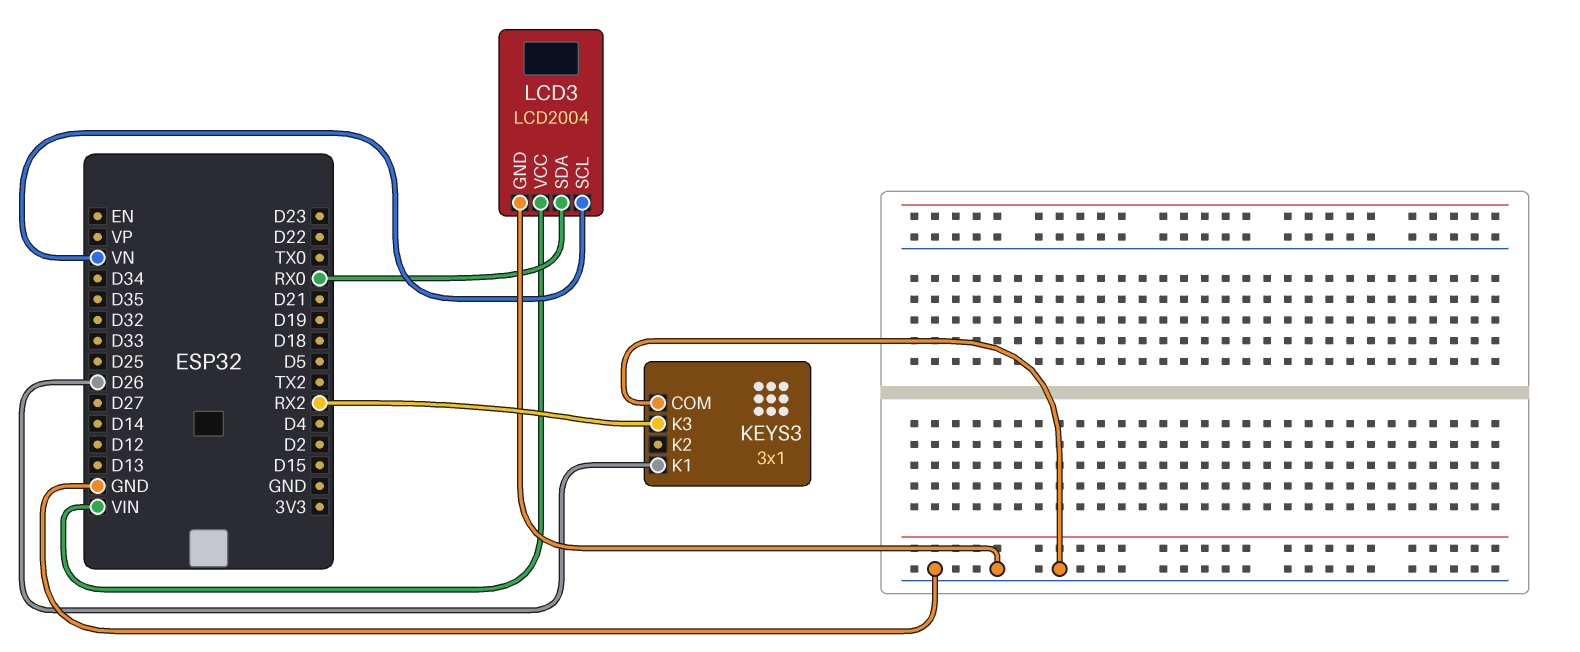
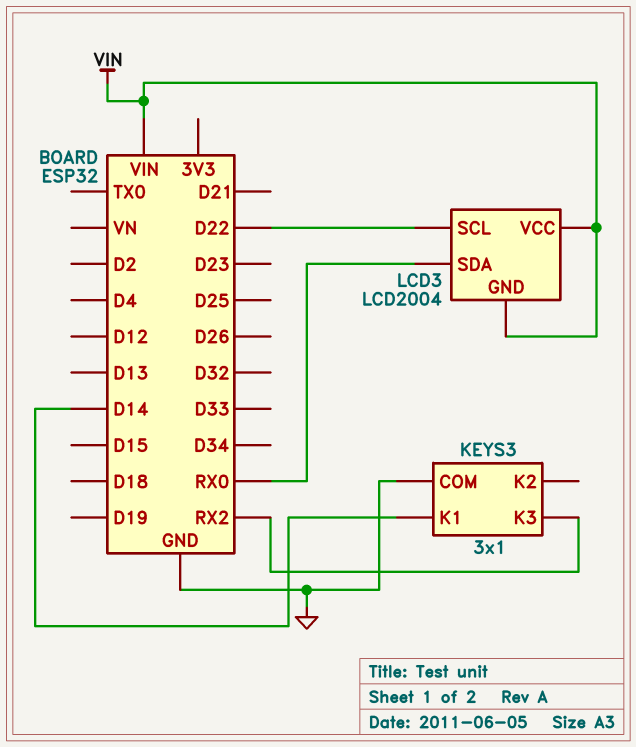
KEYS3 pin K1: D26 -> D14
LCD3 pin GND: GND -> VIN
LCD3 pin SCL: VN -> D22

